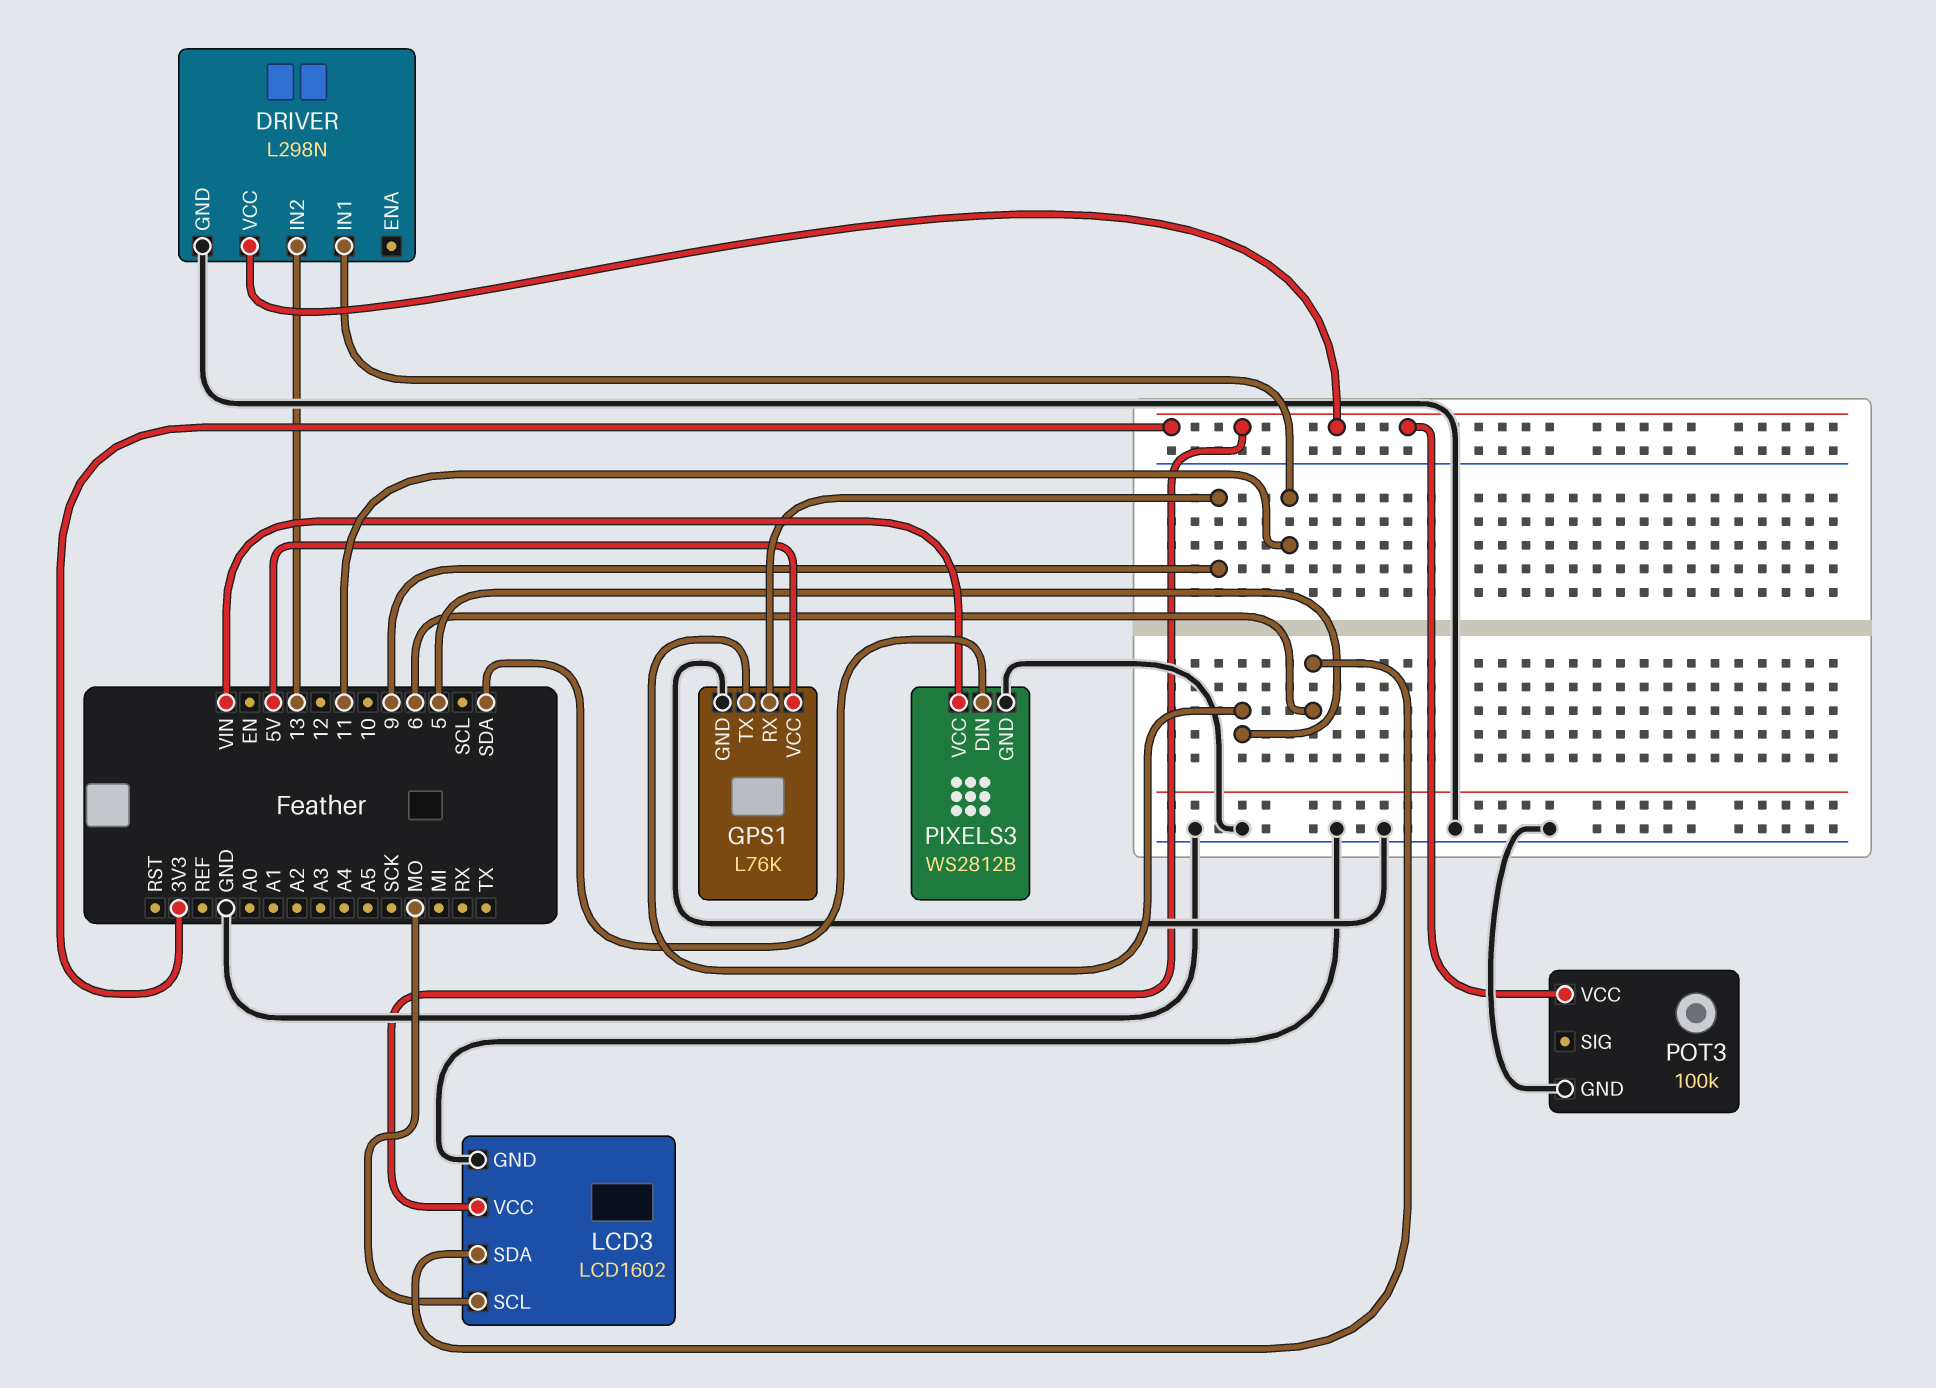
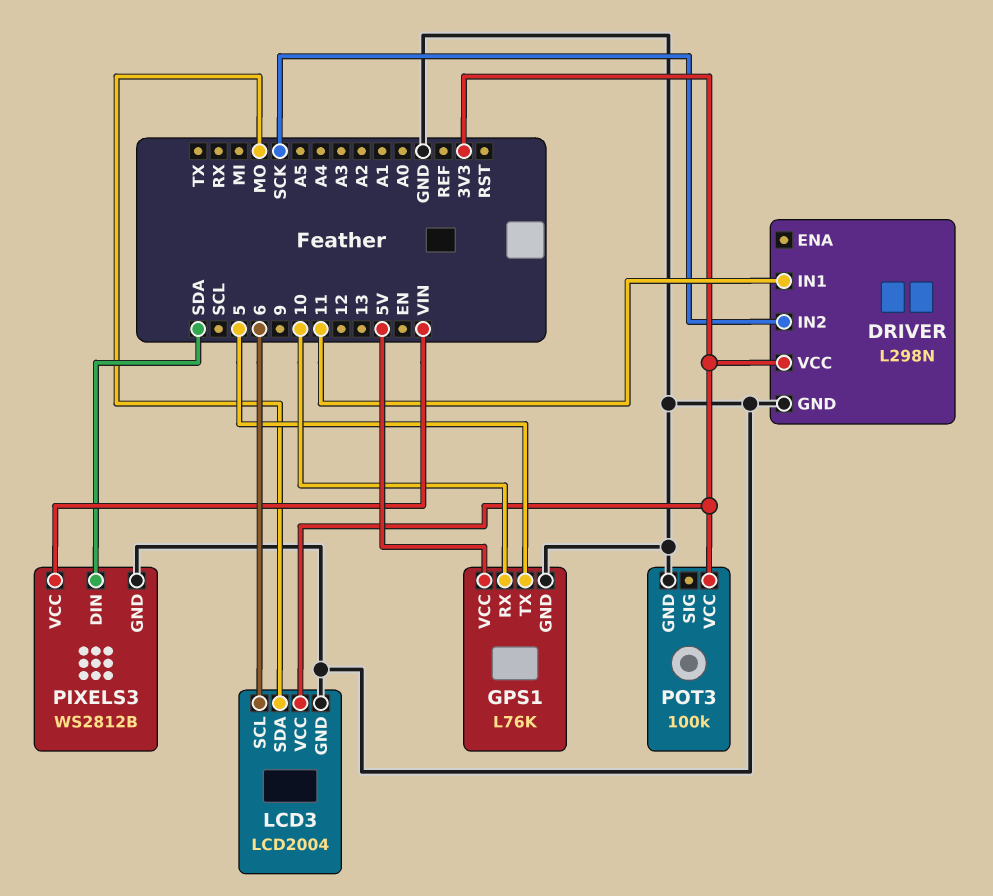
DRIVER pin IN2: 13 -> SCK
GPS1 pin RX: 9 -> 10
LCD3: LCD1602 -> LCD2004
LCD3 pin SCL: MO -> 6
LCD3 pin SDA: 6 -> MO

